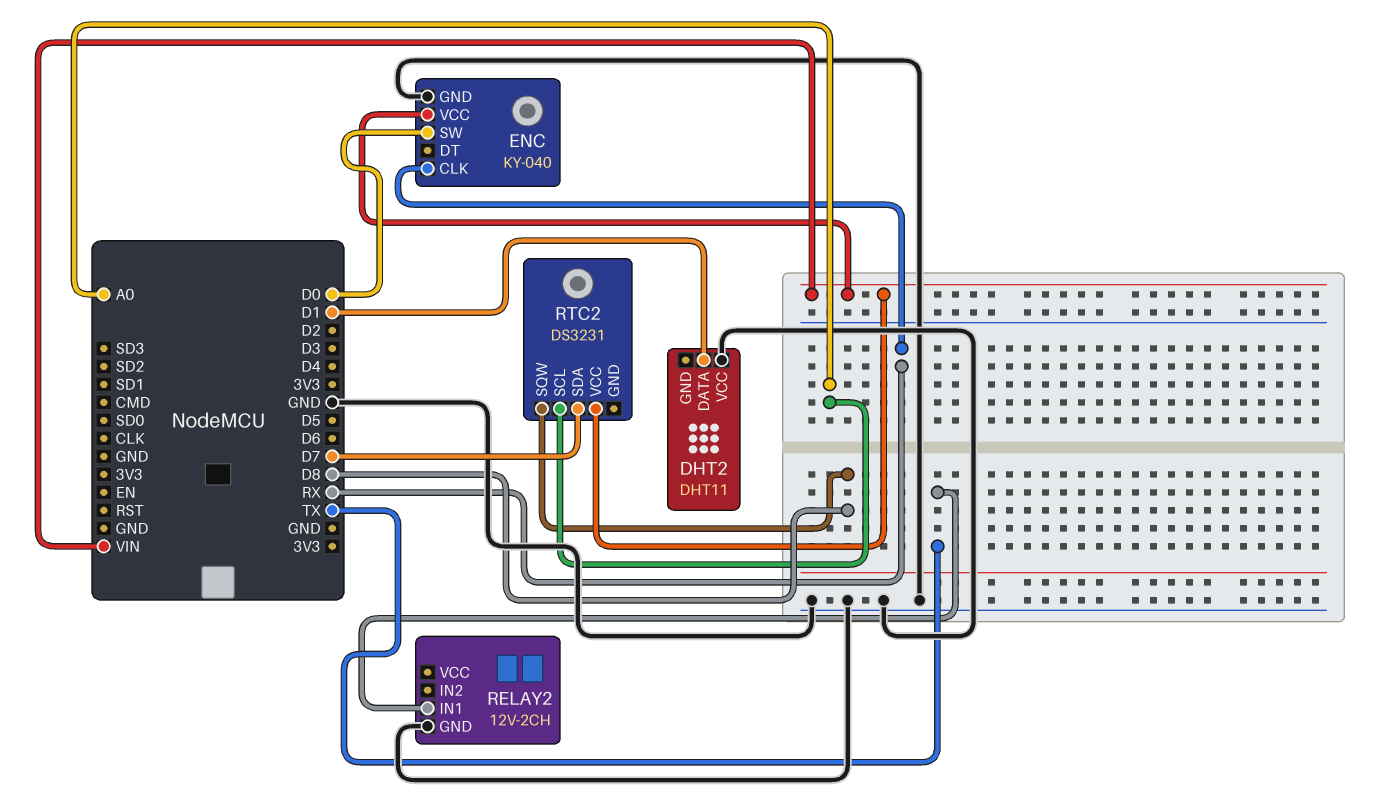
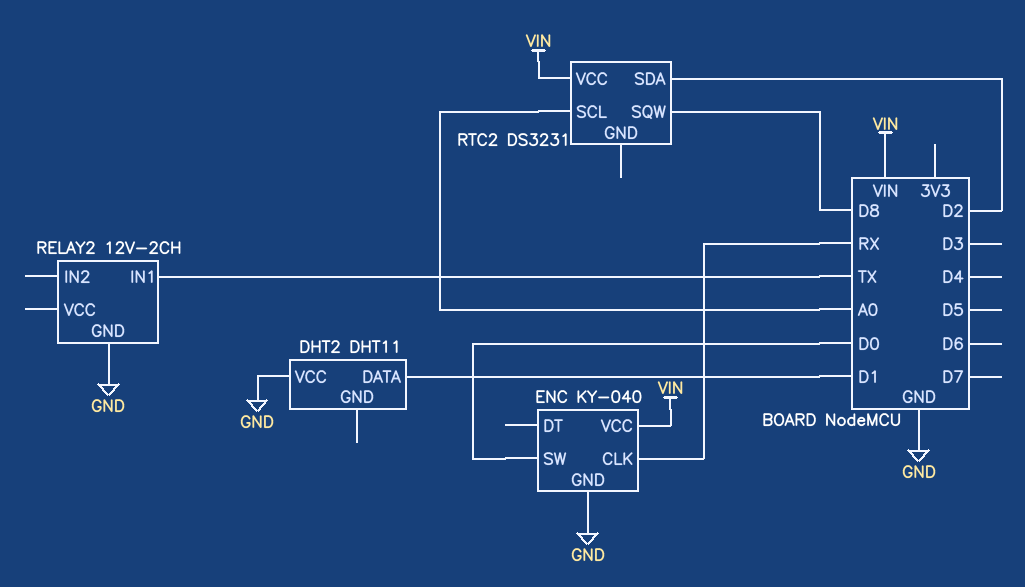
RTC2 pin SDA: D7 -> D2

